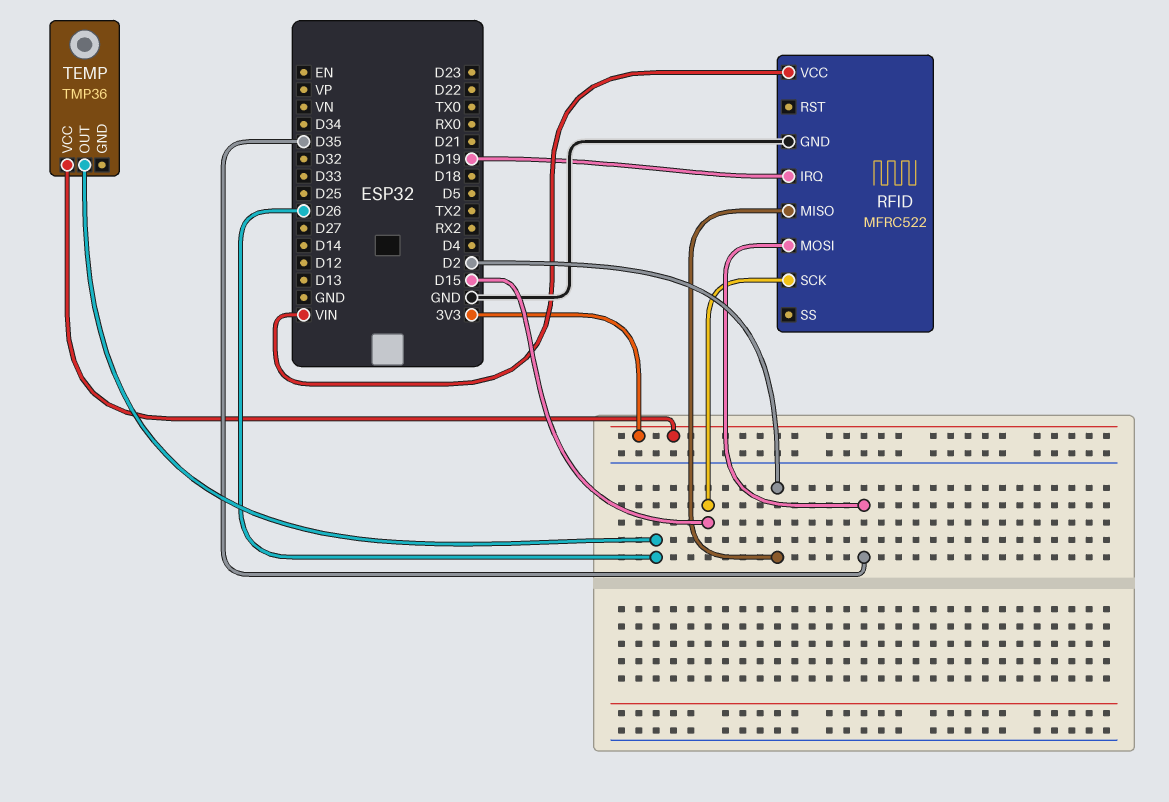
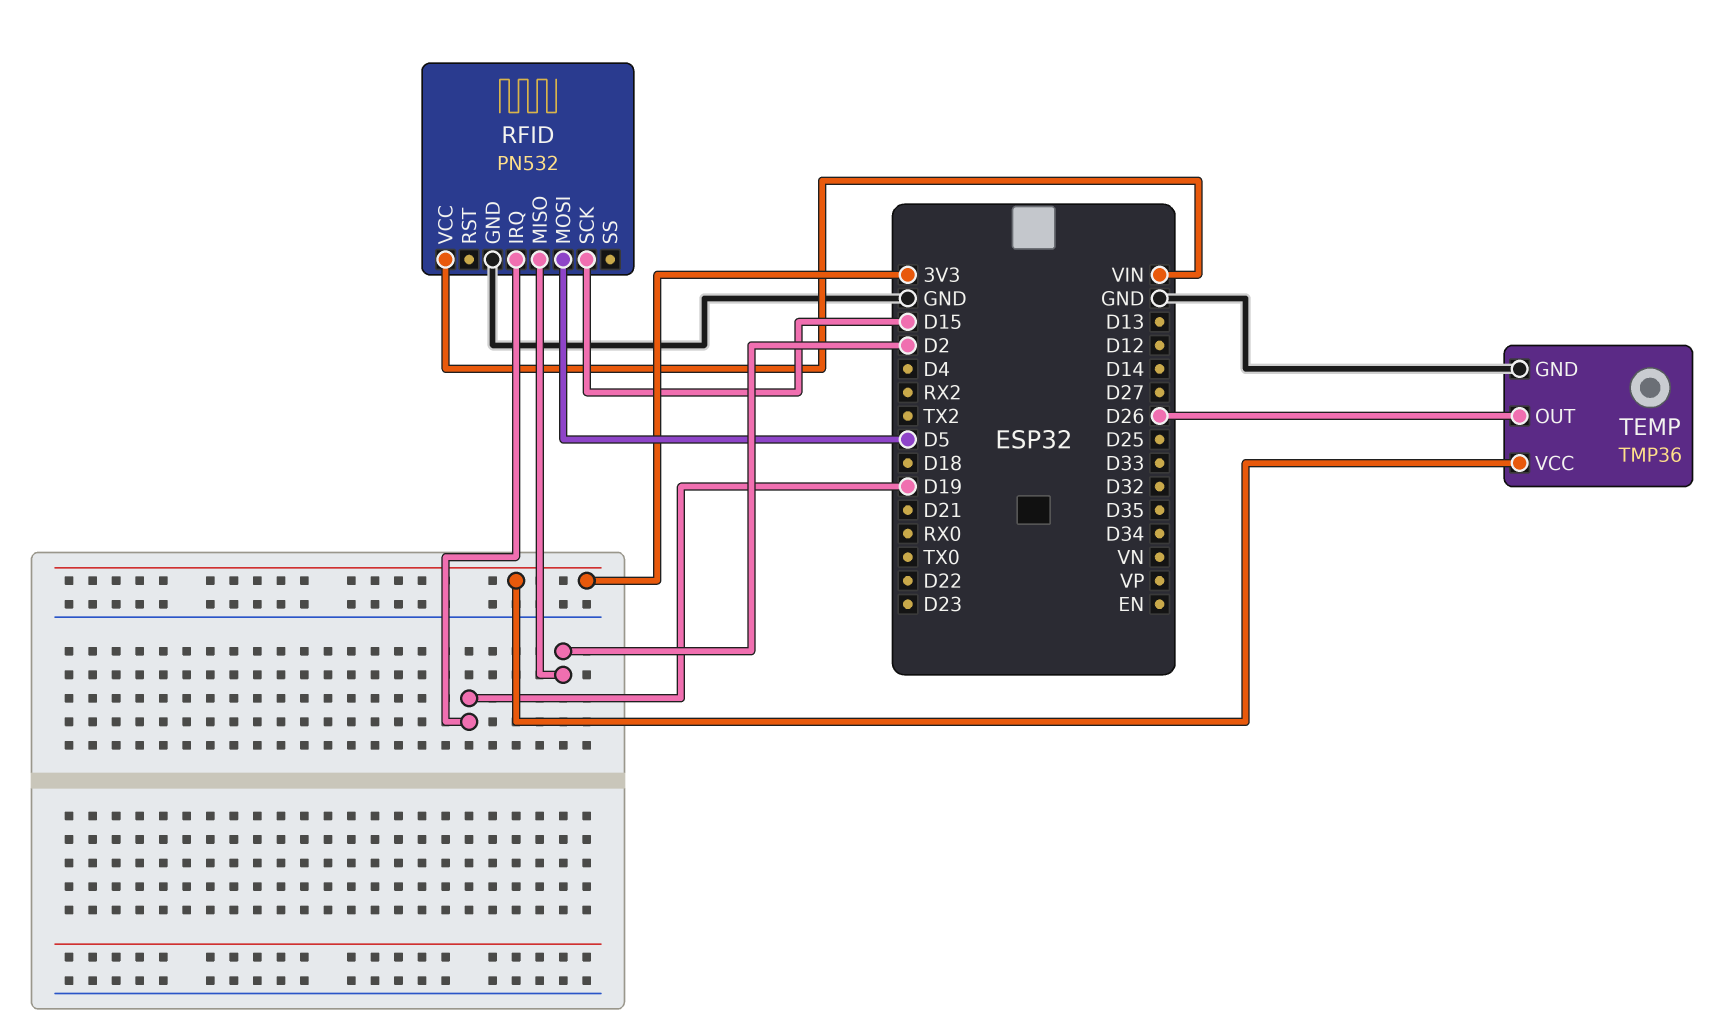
RFID: MFRC522 -> PN532
RFID pin MOSI: D35 -> D5
TEMP pin GND: none -> GND

